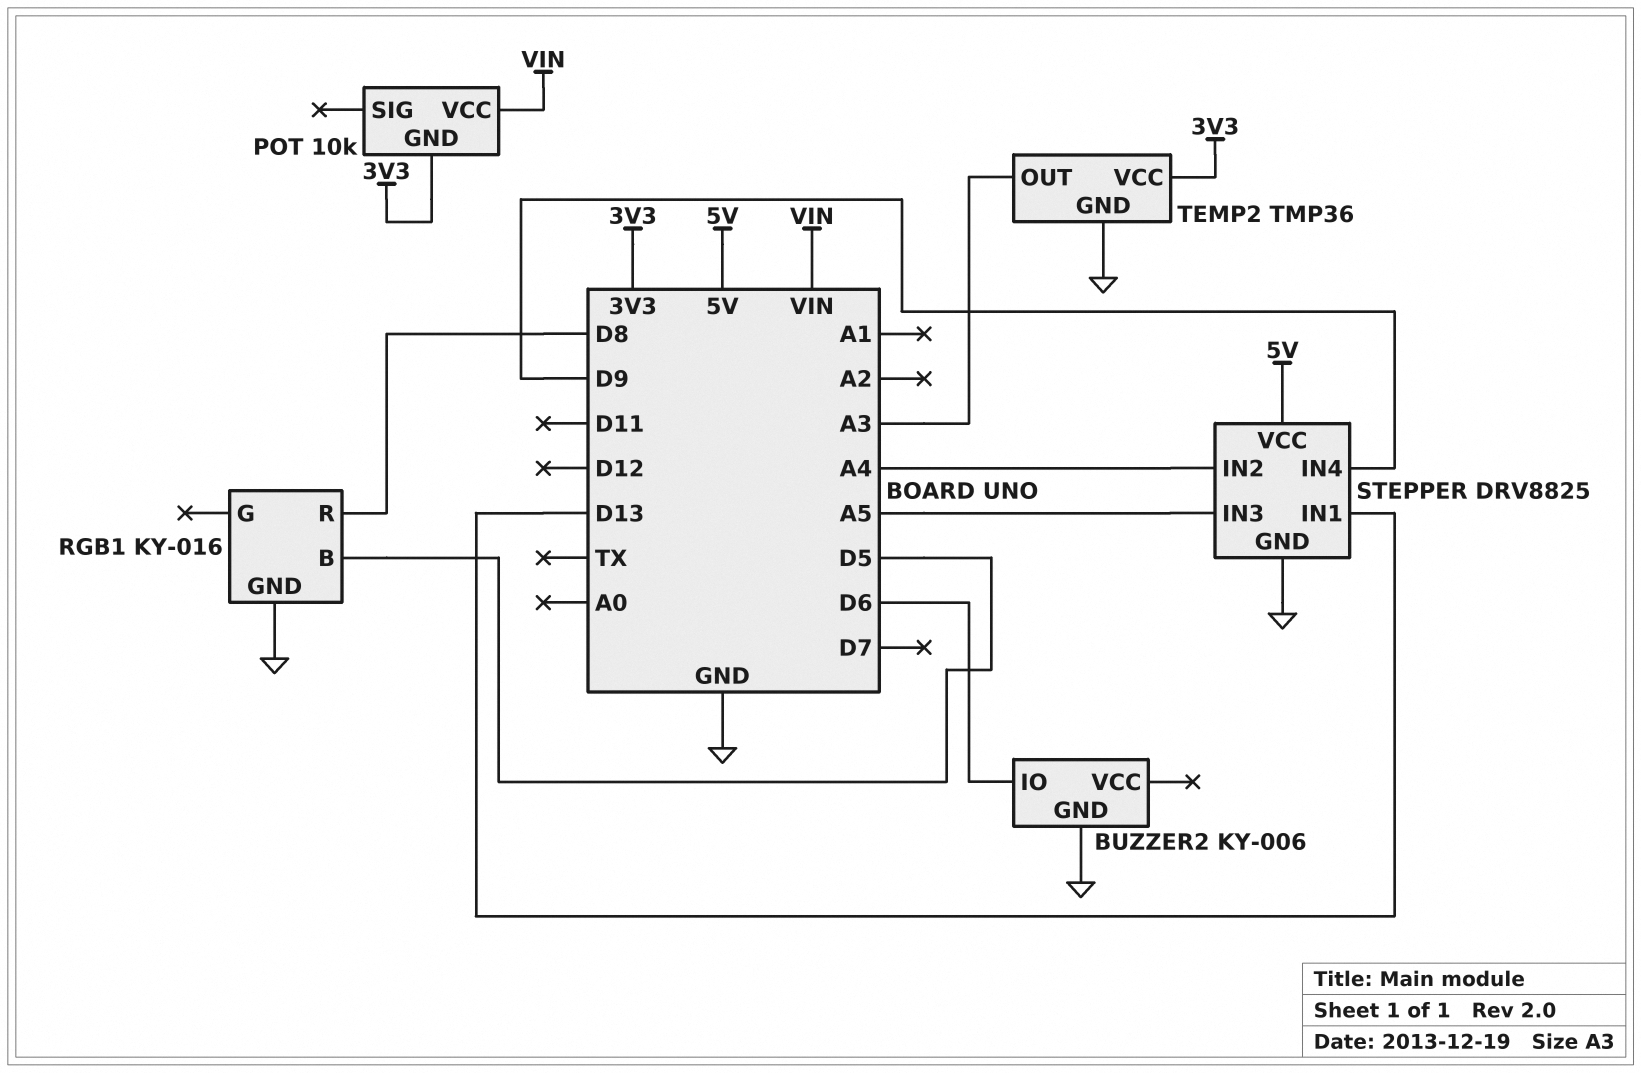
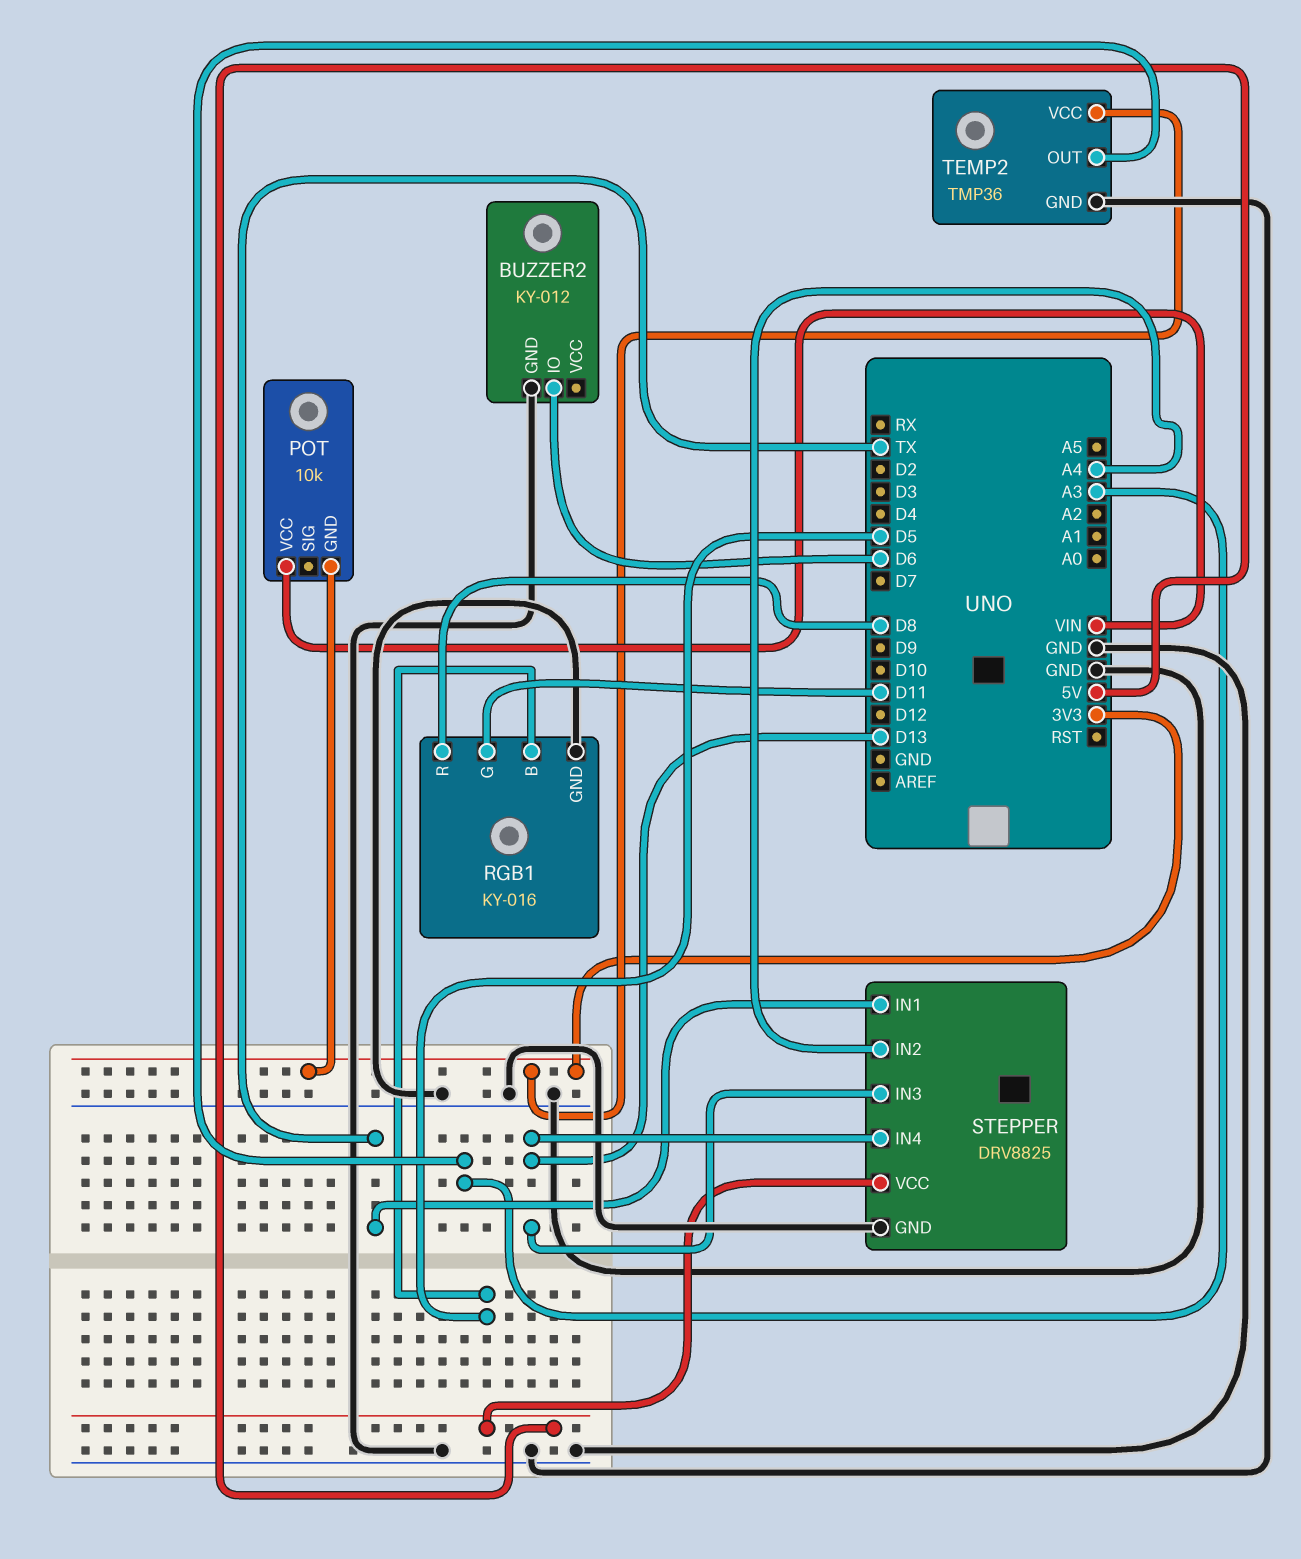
BUZZER2: KY-006 -> KY-012
RGB1 pin G: none -> D11
STEPPER pin IN1: D13 -> TX
STEPPER pin IN3: A5 -> D13
STEPPER pin IN4: D9 -> D13

